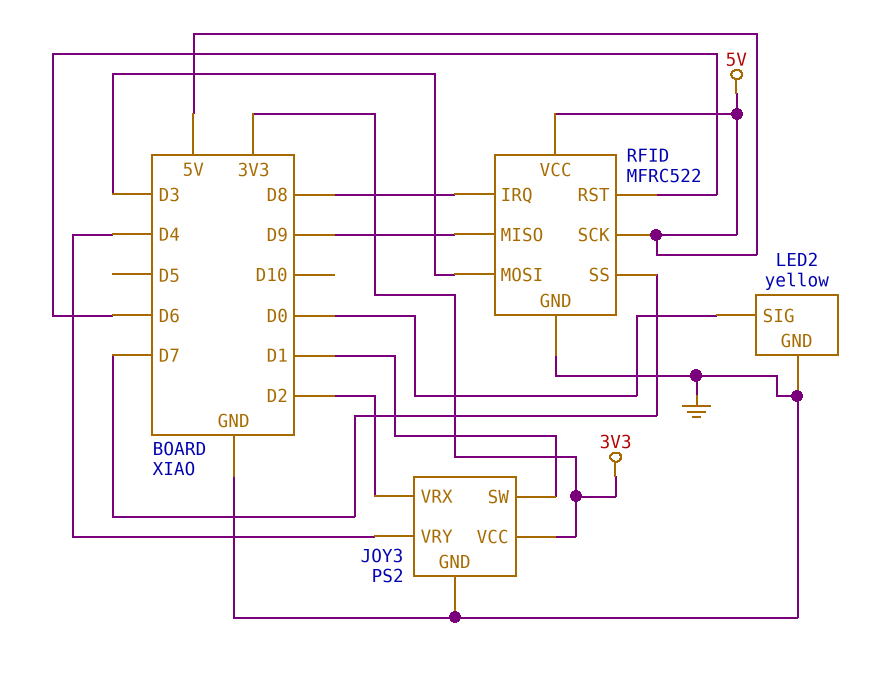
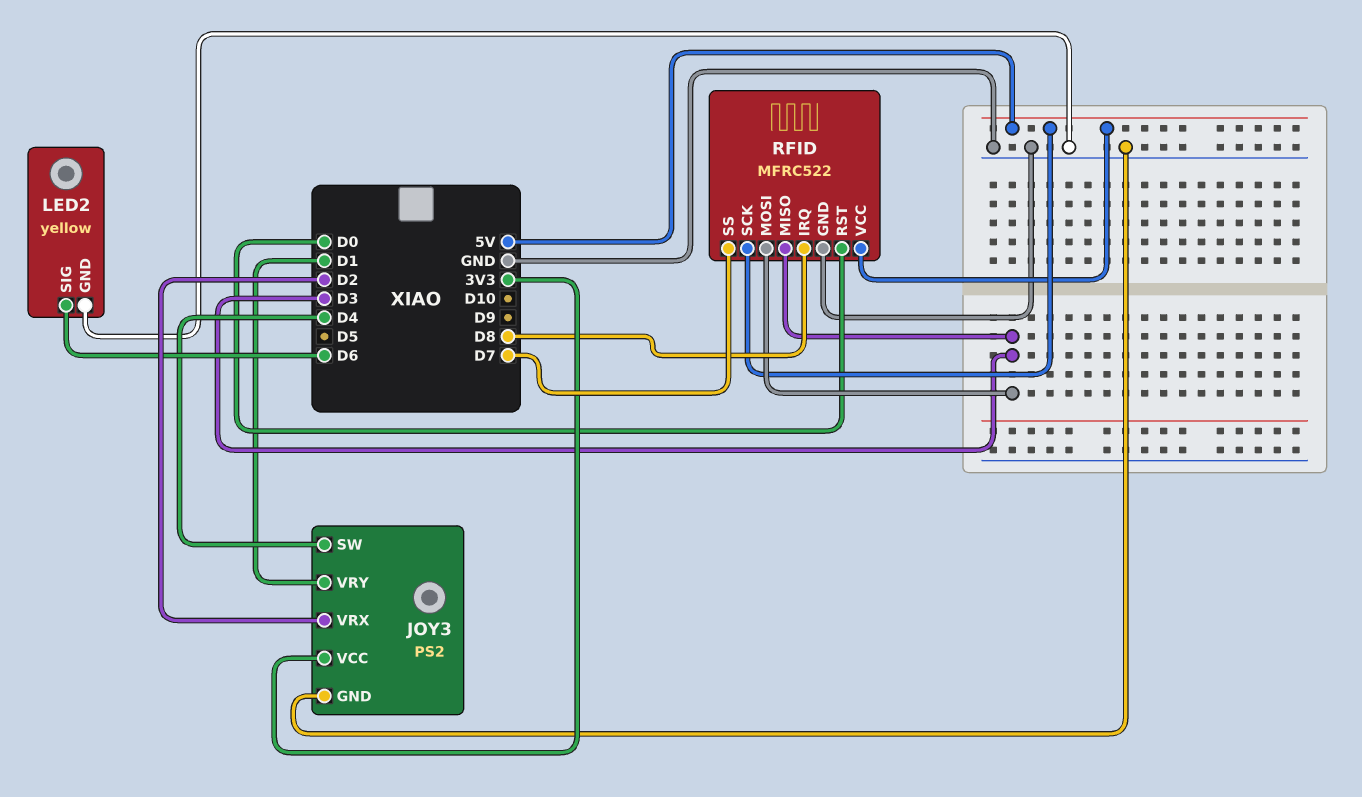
JOY3 pin SW: D1 -> D4
JOY3 pin VRY: D4 -> D1
LED2 pin SIG: D0 -> D6
RFID pin MISO: D9 -> D3
RFID pin RST: D6 -> D0

